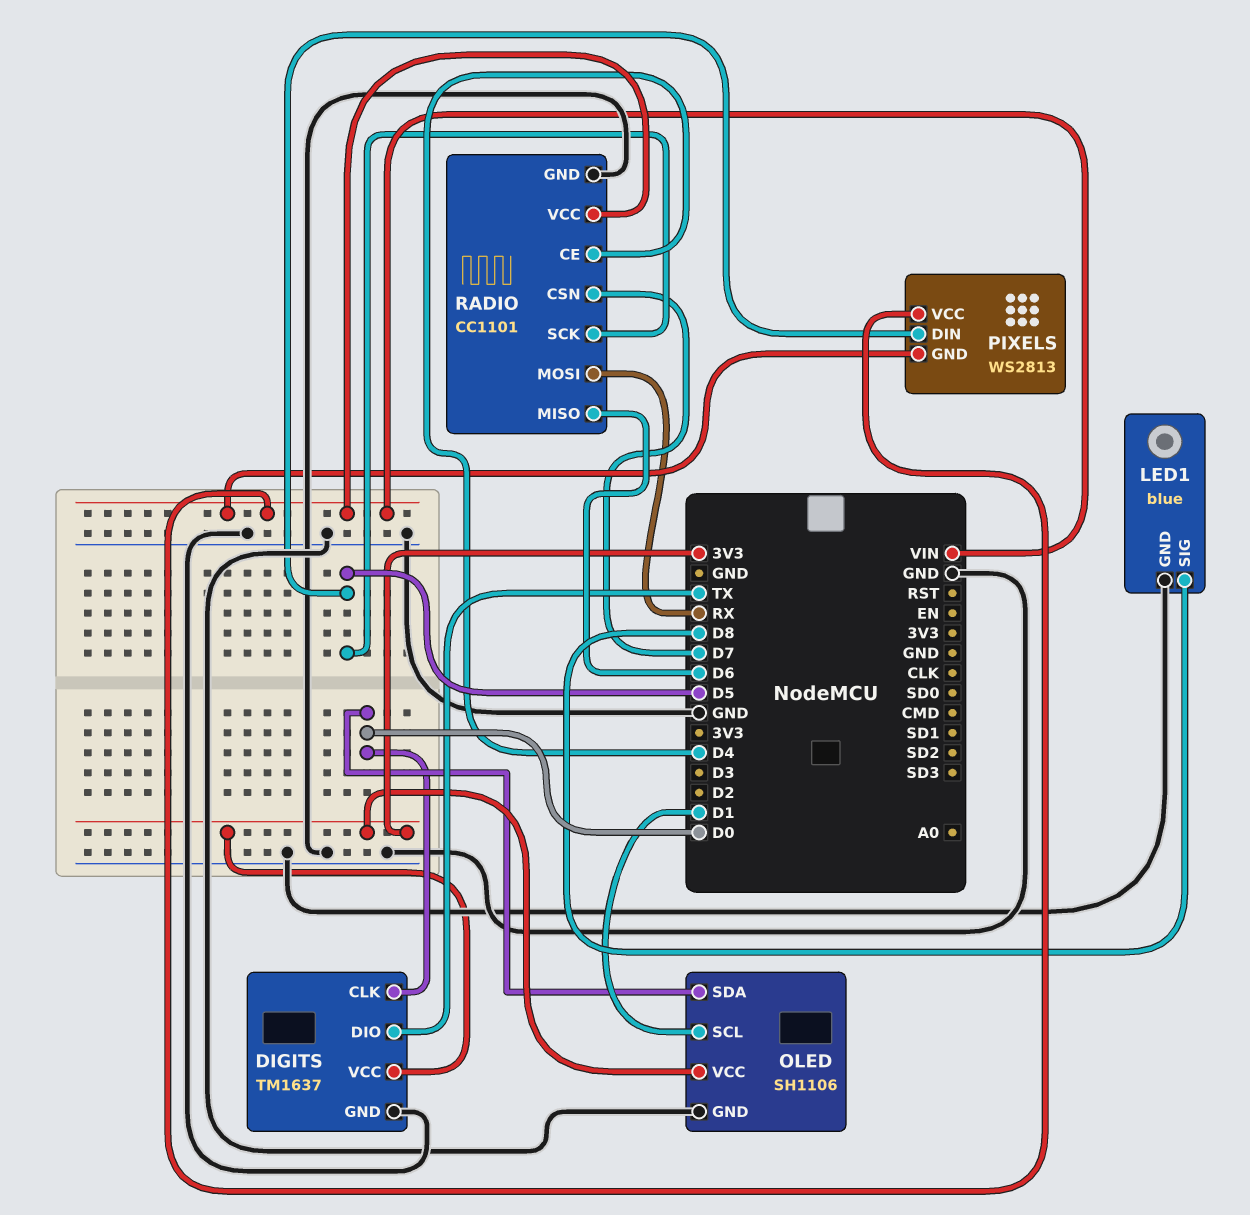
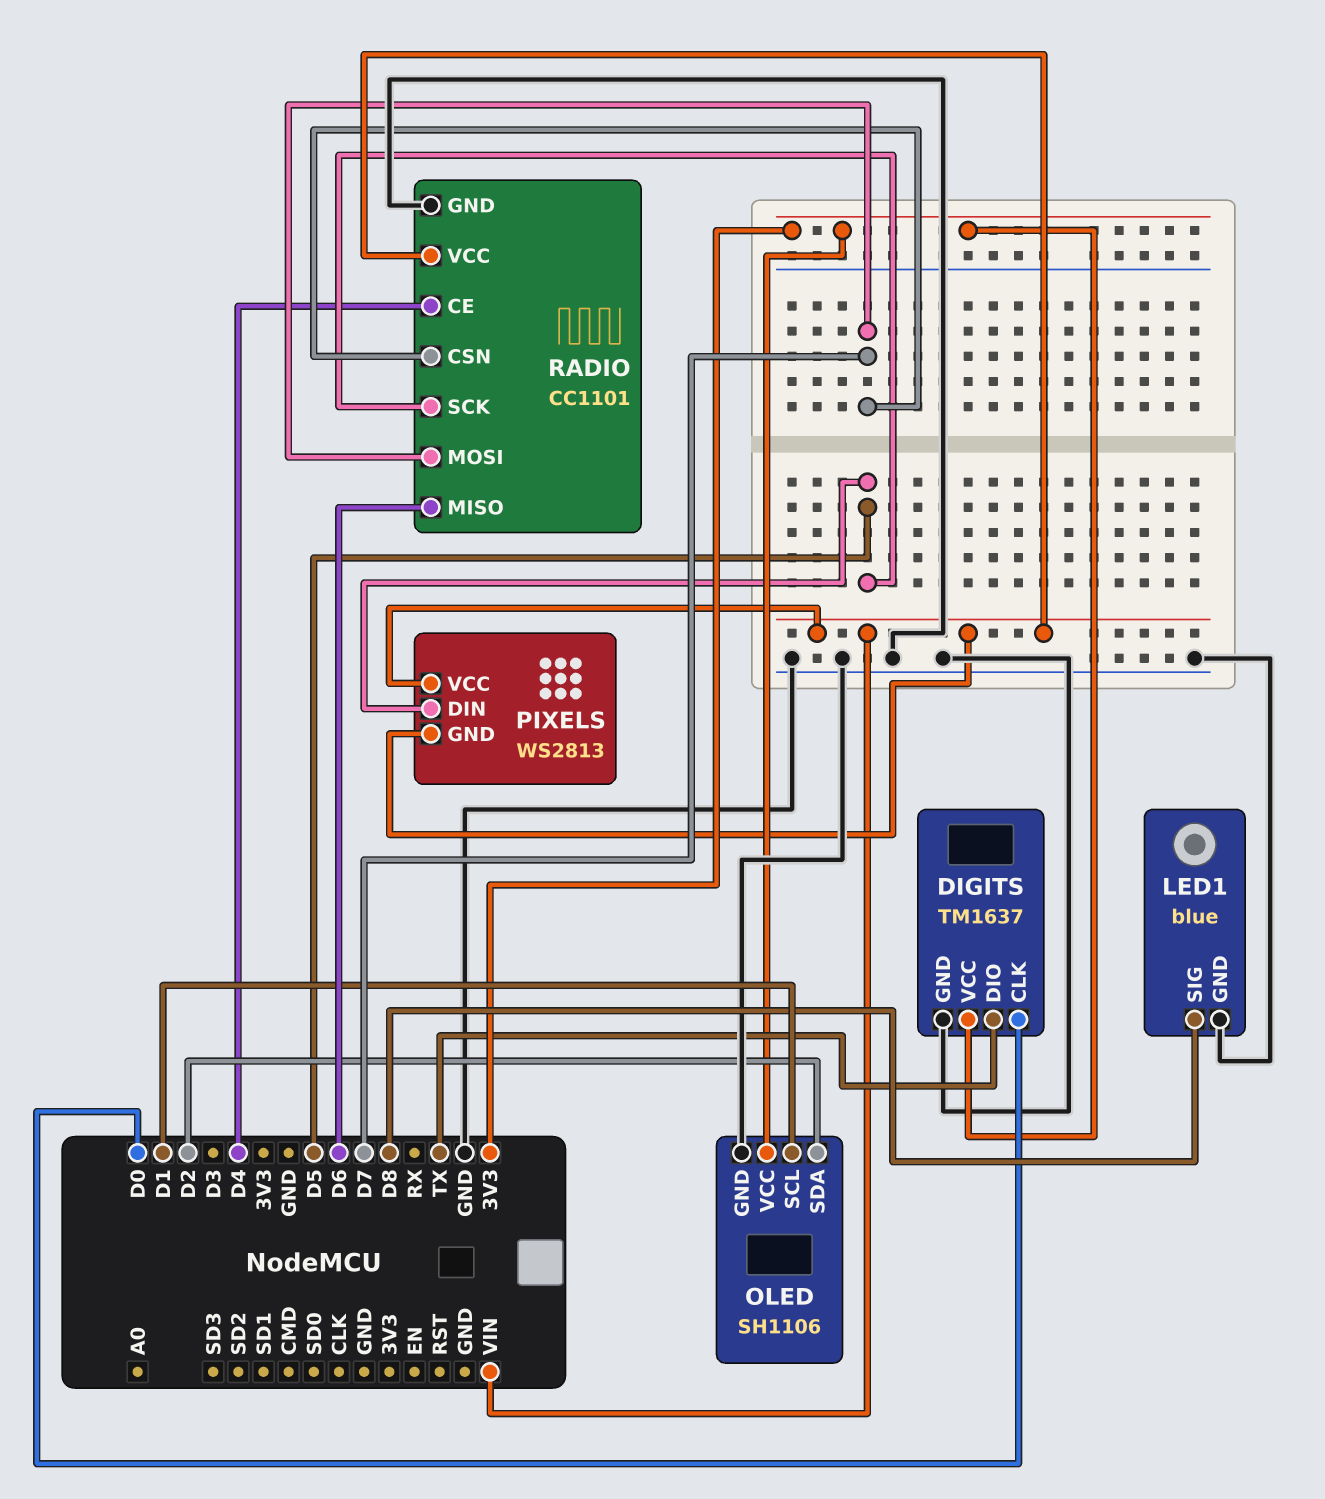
OLED pin SDA: D0 -> D2
RADIO pin MOSI: RX -> D7

